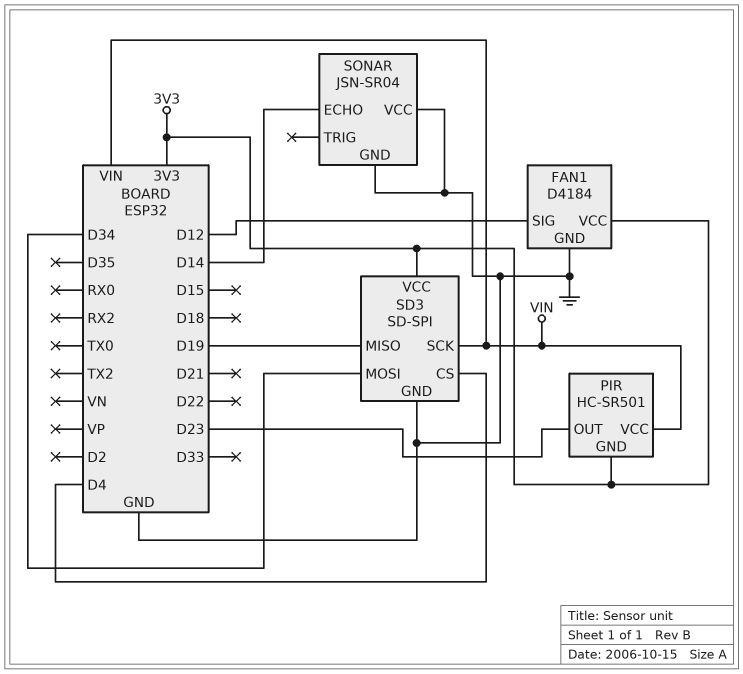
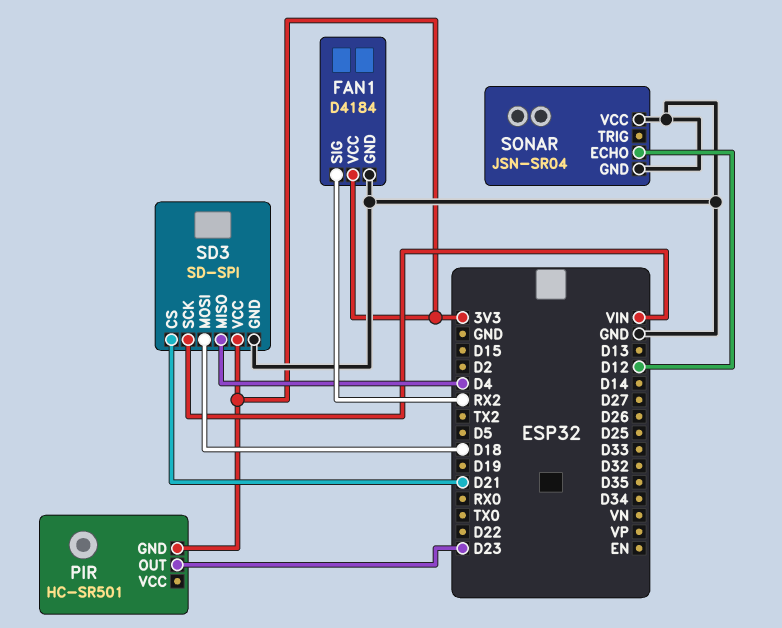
FAN1 pin SIG: D12 -> RX2
PIR pin VCC: VIN -> none
SD3 pin CS: D4 -> D21
SD3 pin MISO: D19 -> D4
SD3 pin MOSI: D34 -> D18
SONAR pin ECHO: D14 -> D12

